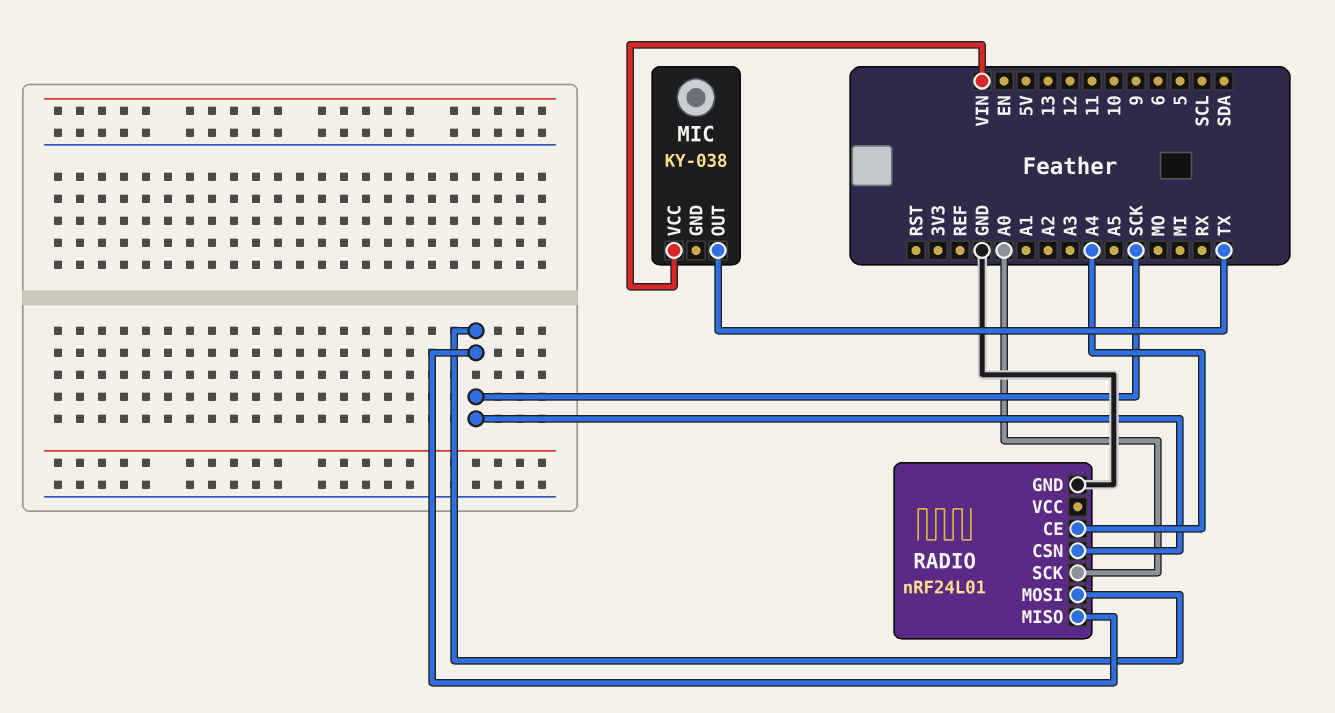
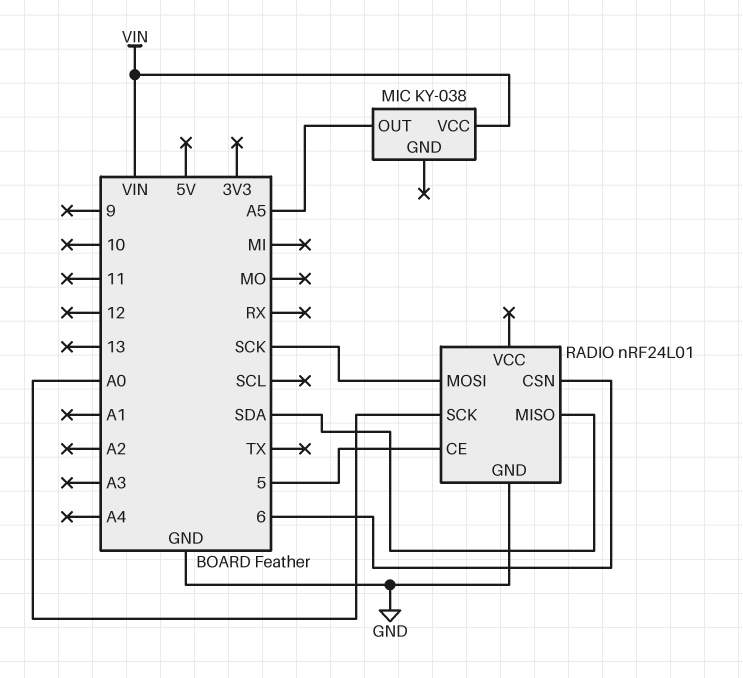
MIC pin OUT: TX -> A5
RADIO pin CE: A4 -> 5
RADIO pin CSN: SCK -> 6
RADIO pin MISO: SCK -> SDA

